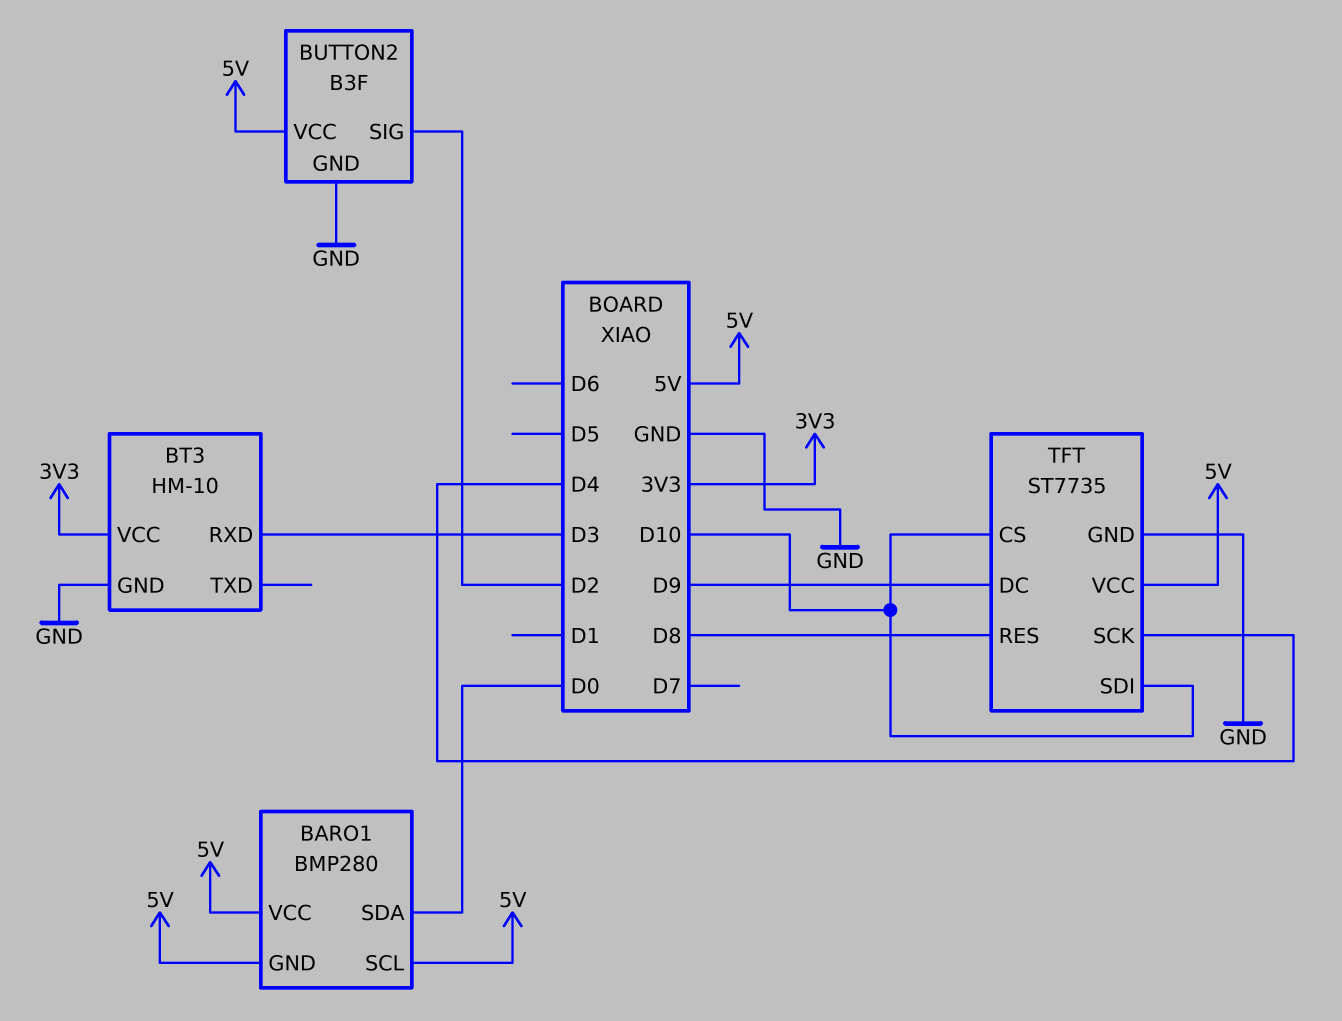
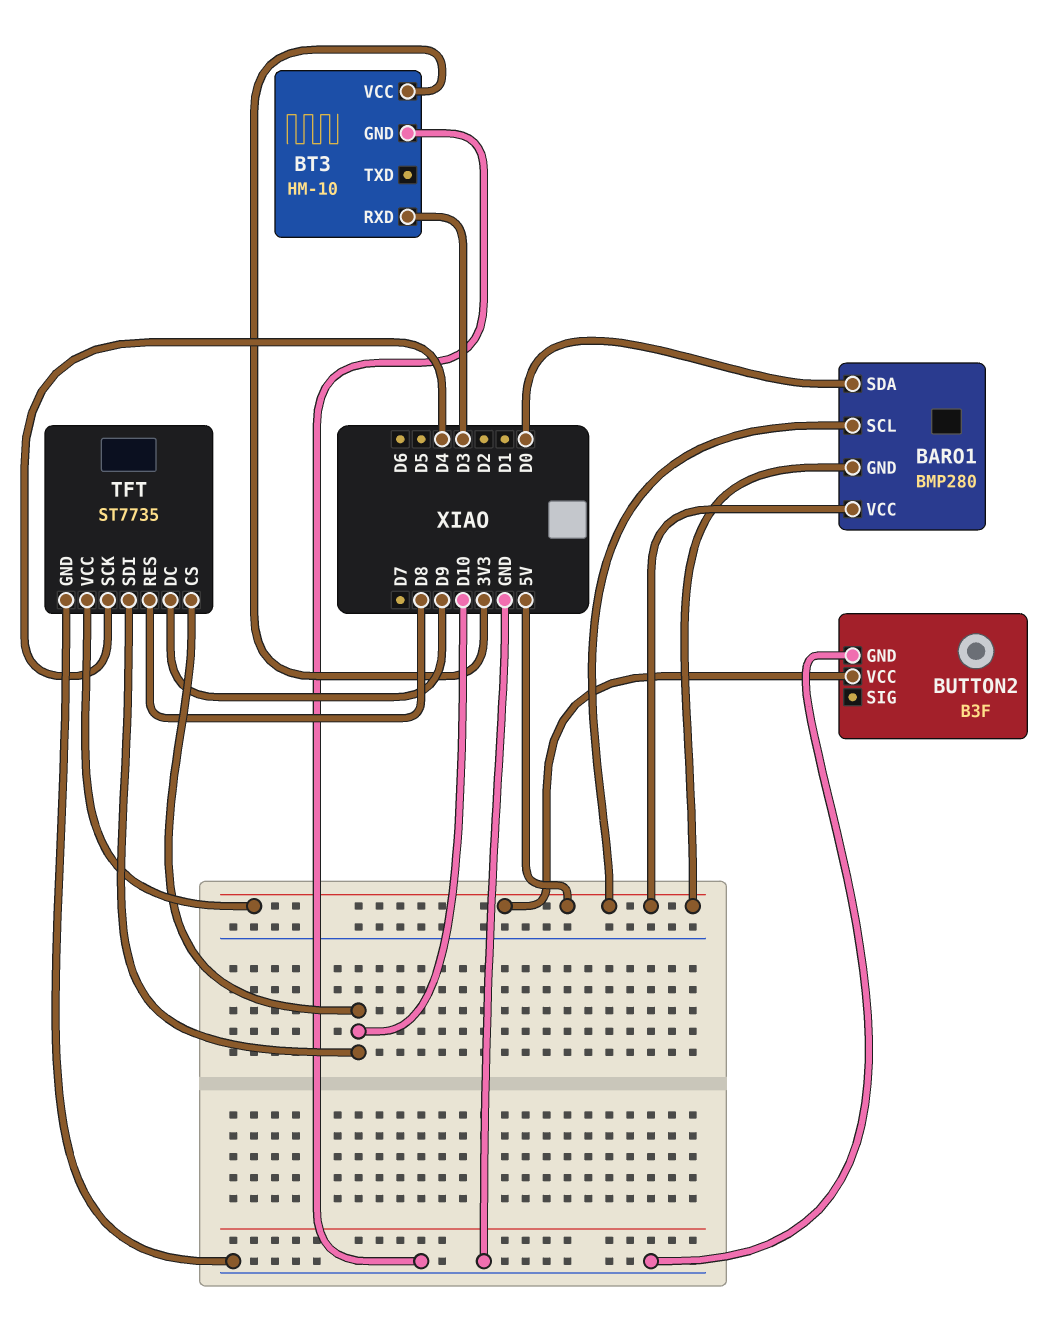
BUTTON2 pin SIG: D2 -> none

